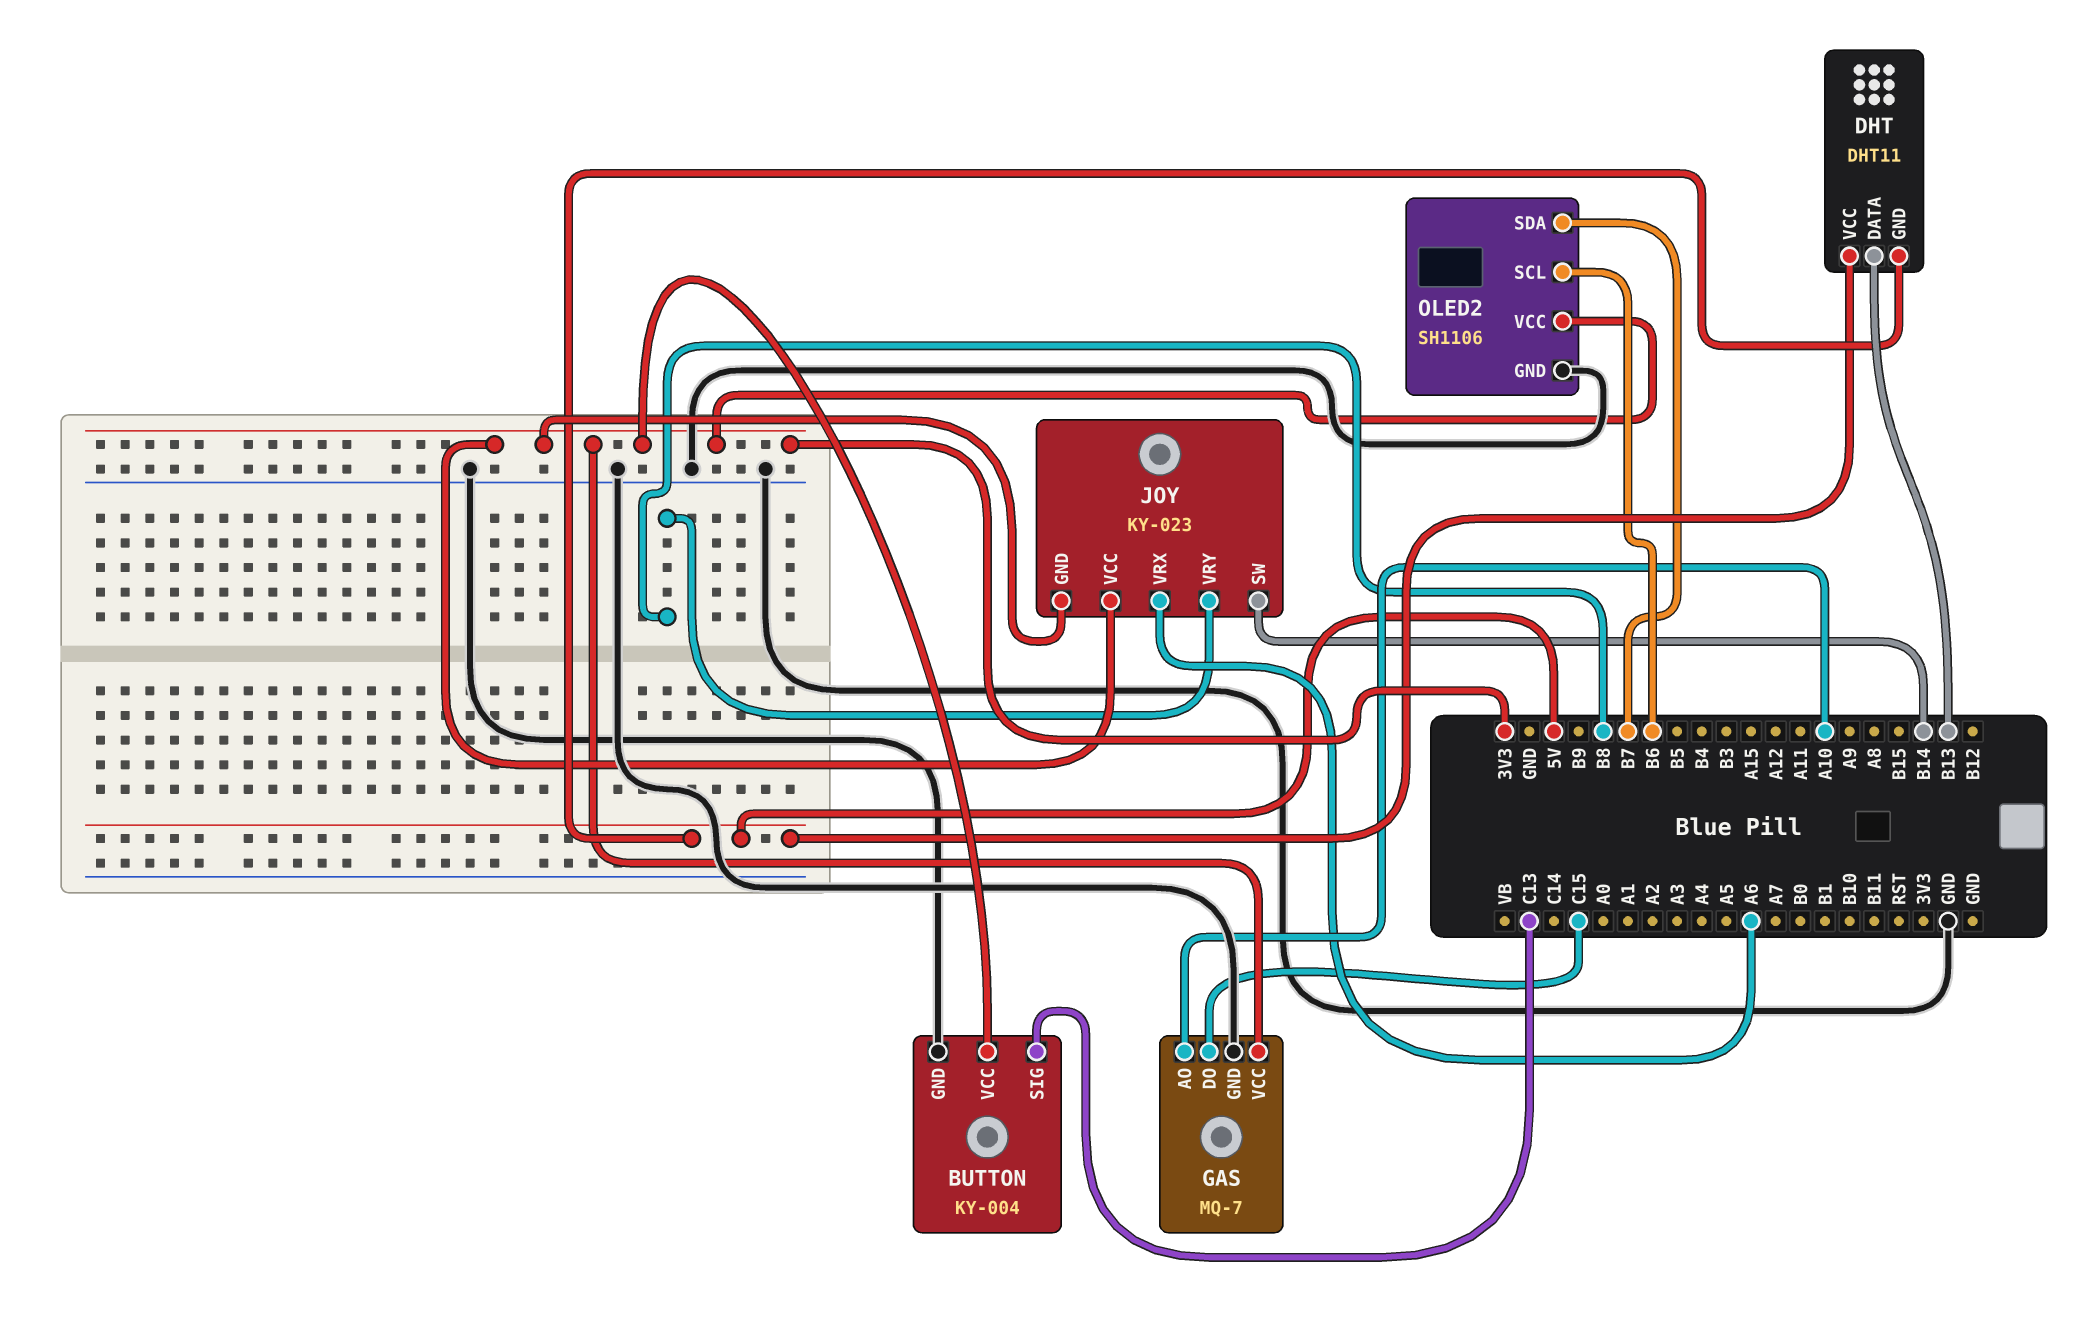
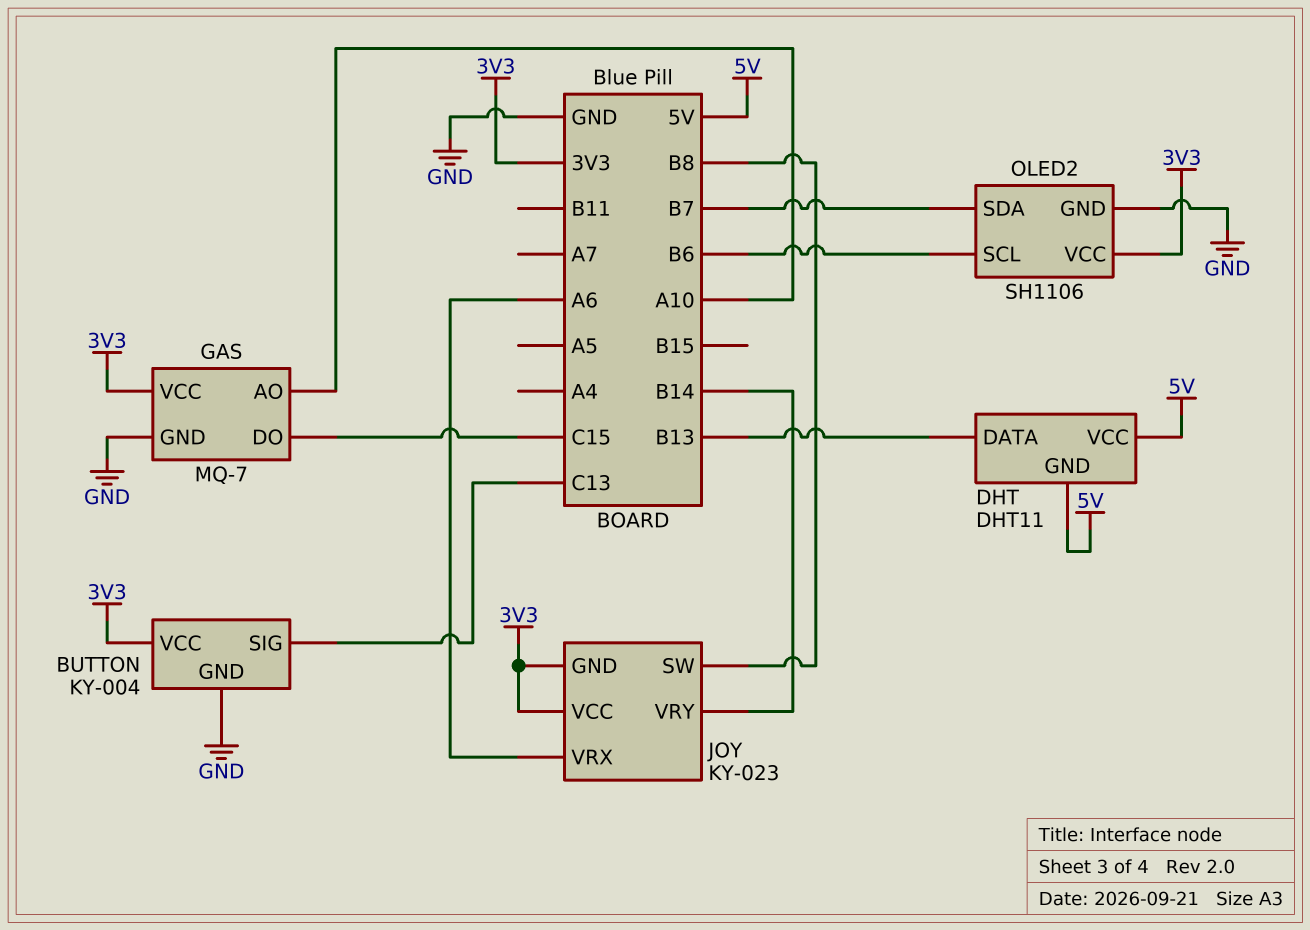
JOY pin SW: B14 -> B8
JOY pin VRY: B8 -> B14

